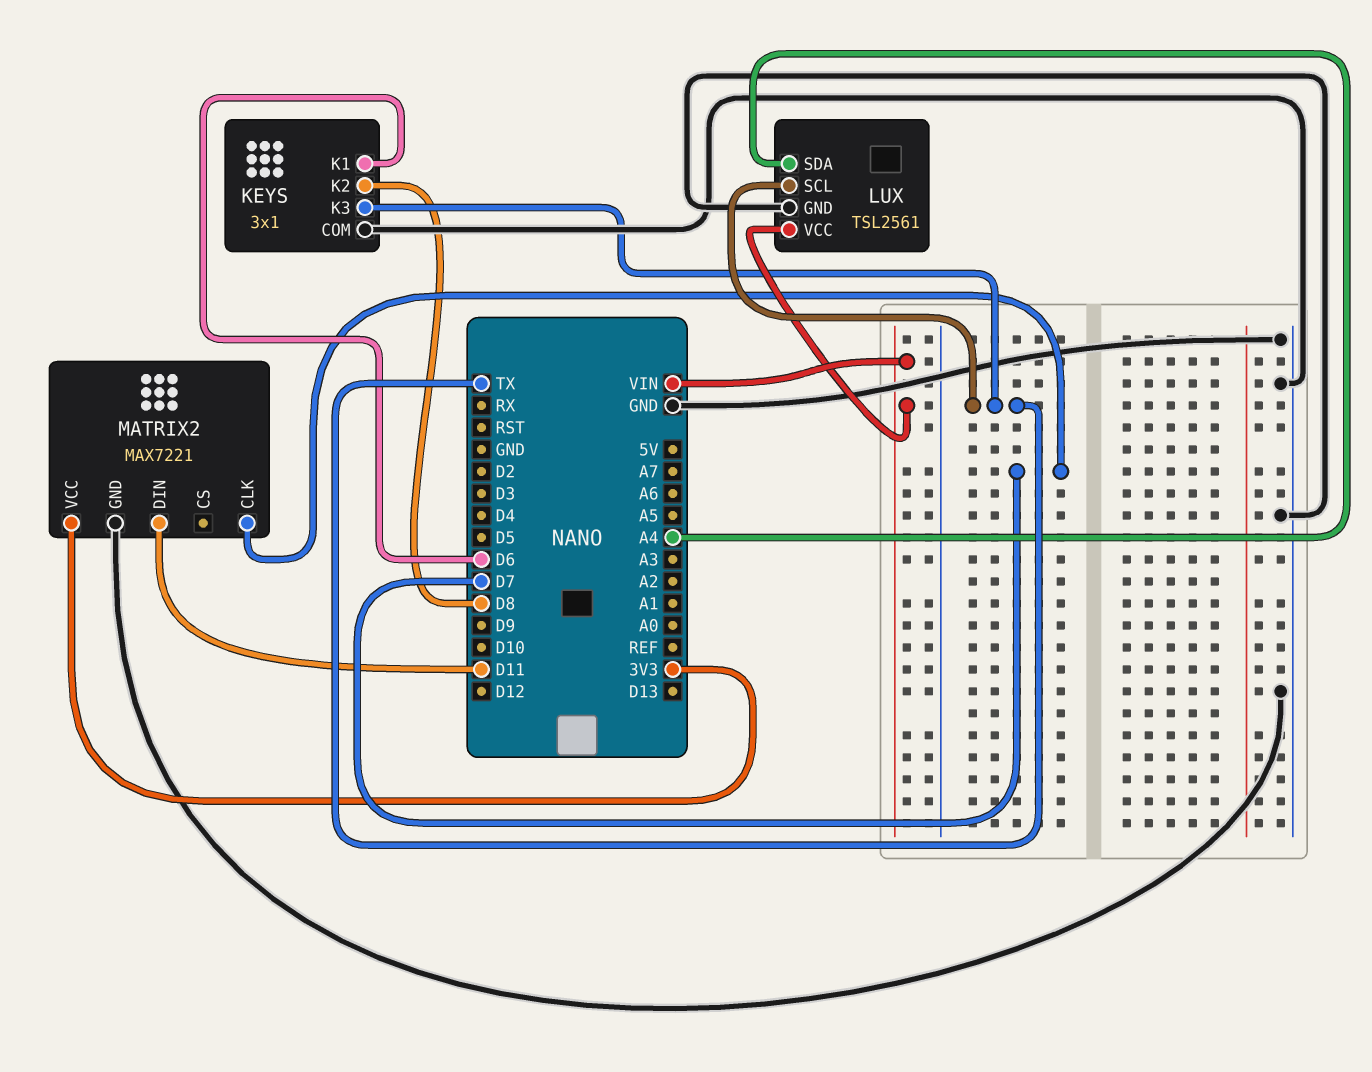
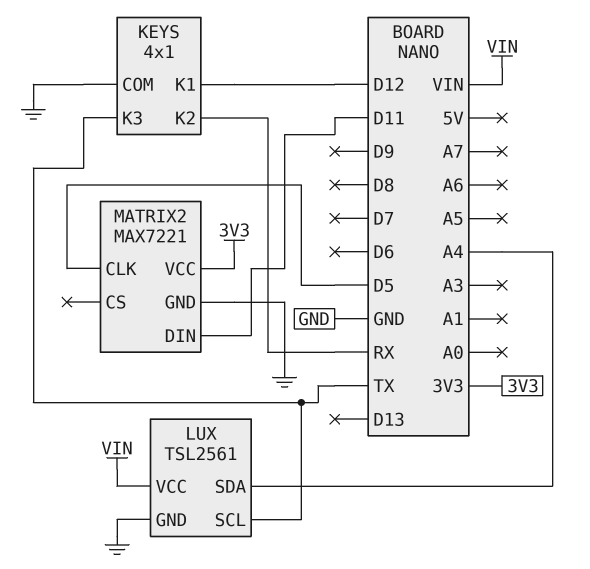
KEYS: 3x1 -> 4x1
KEYS pin K1: D6 -> D12
KEYS pin K2: D8 -> RX
MATRIX2 pin CLK: D7 -> D5

